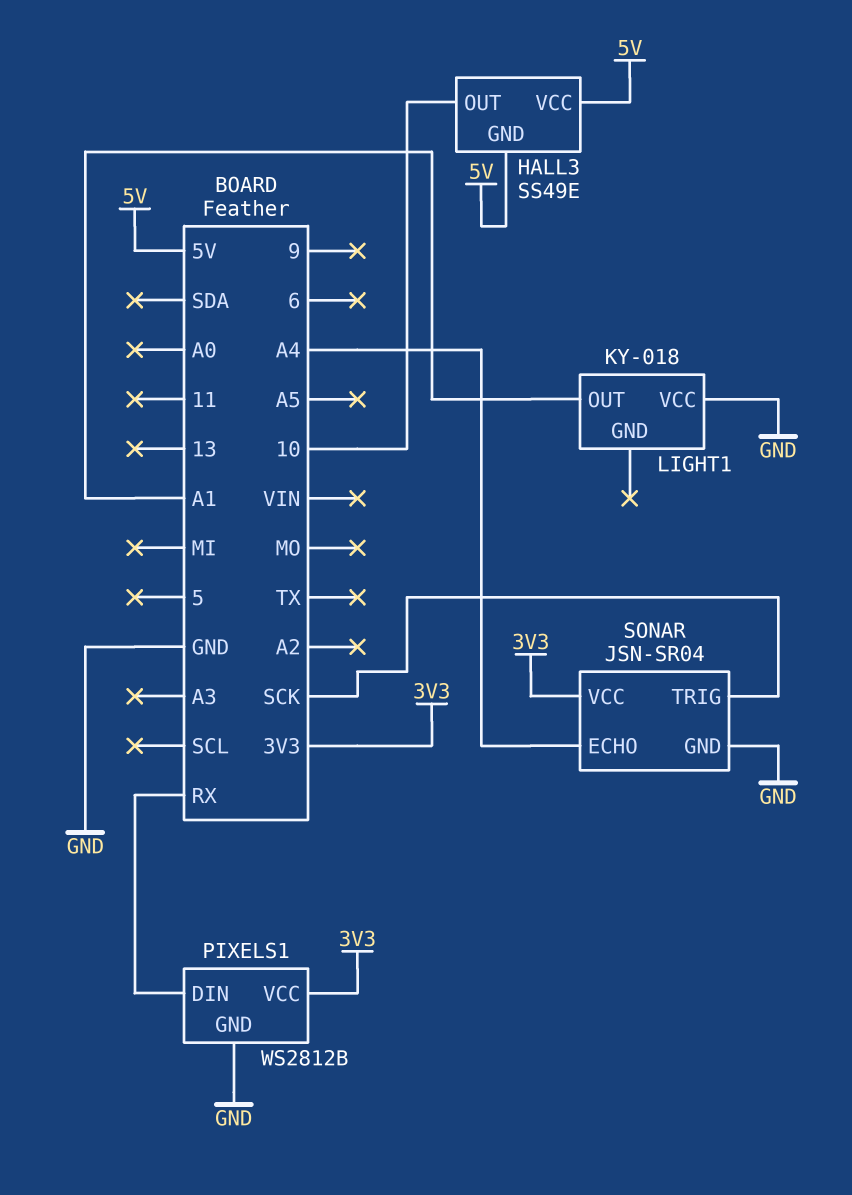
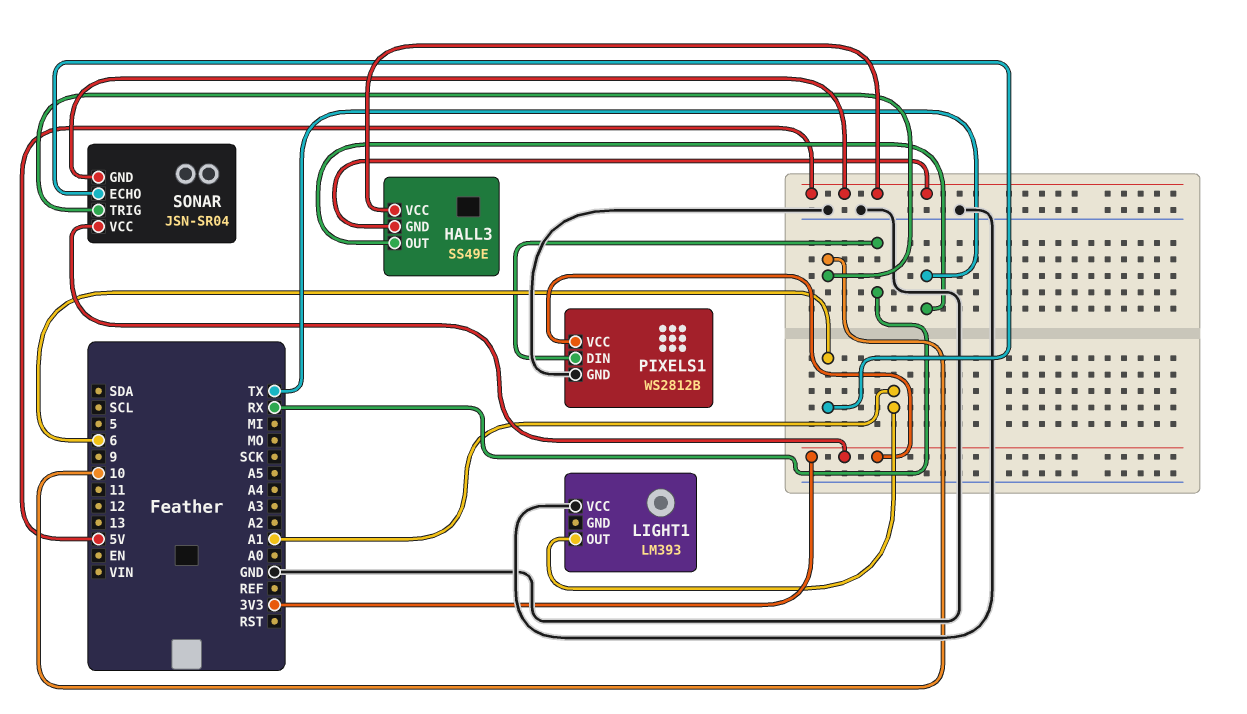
HALL3 pin OUT: 10 -> TX
LIGHT1: KY-018 -> LM393
SONAR pin ECHO: A4 -> 6
SONAR pin GND: GND -> 5V
SONAR pin TRIG: SCK -> 10

